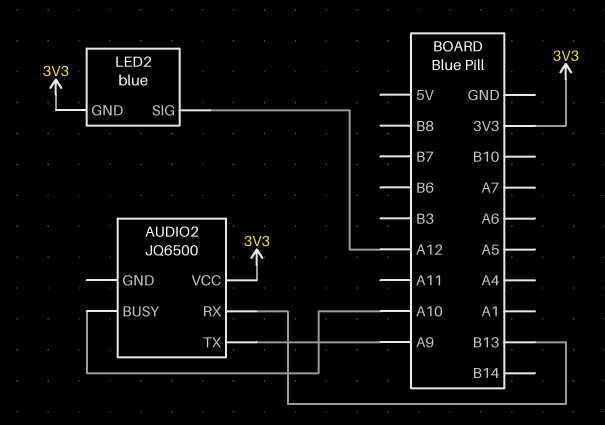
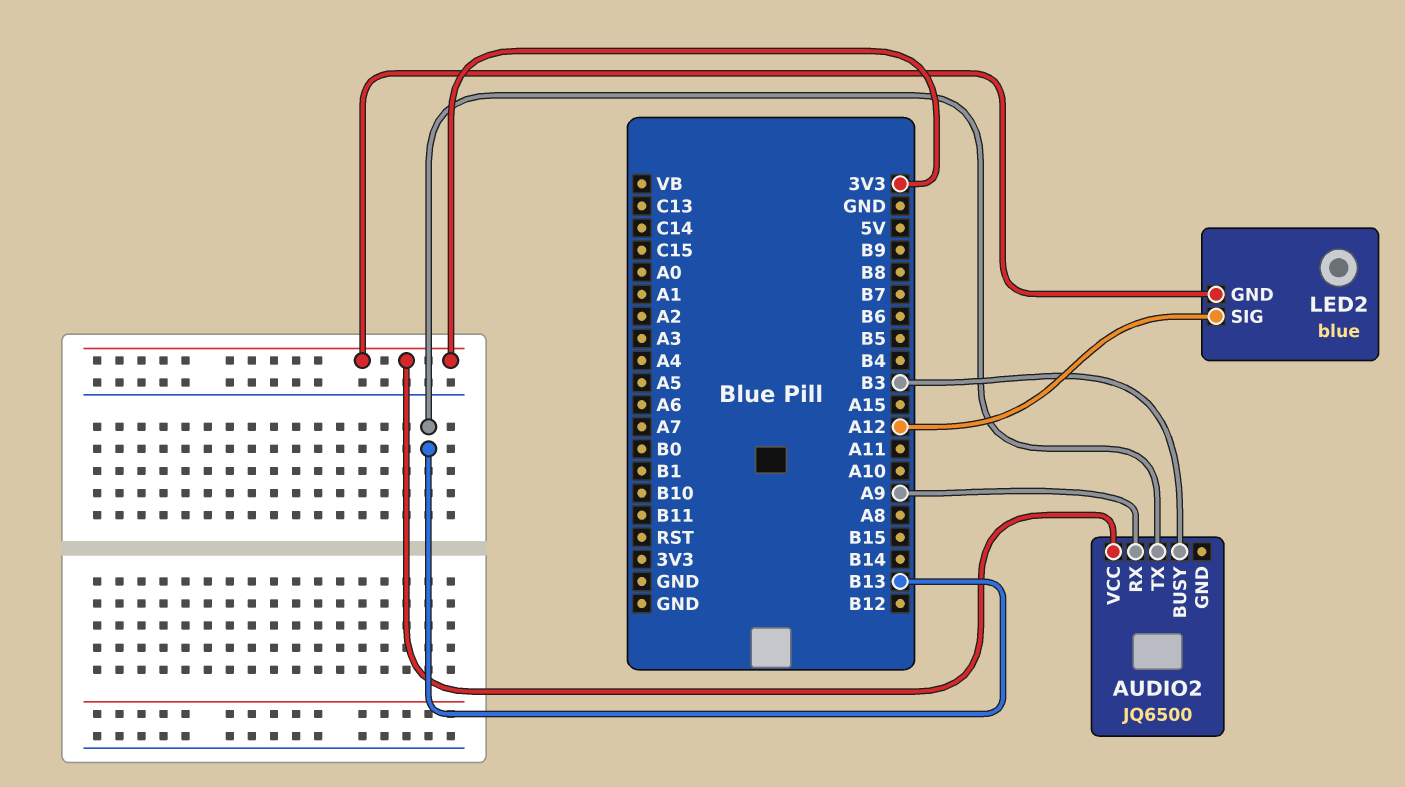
AUDIO2 pin BUSY: A10 -> B3
AUDIO2 pin RX: B13 -> A9
AUDIO2 pin TX: A9 -> B13

